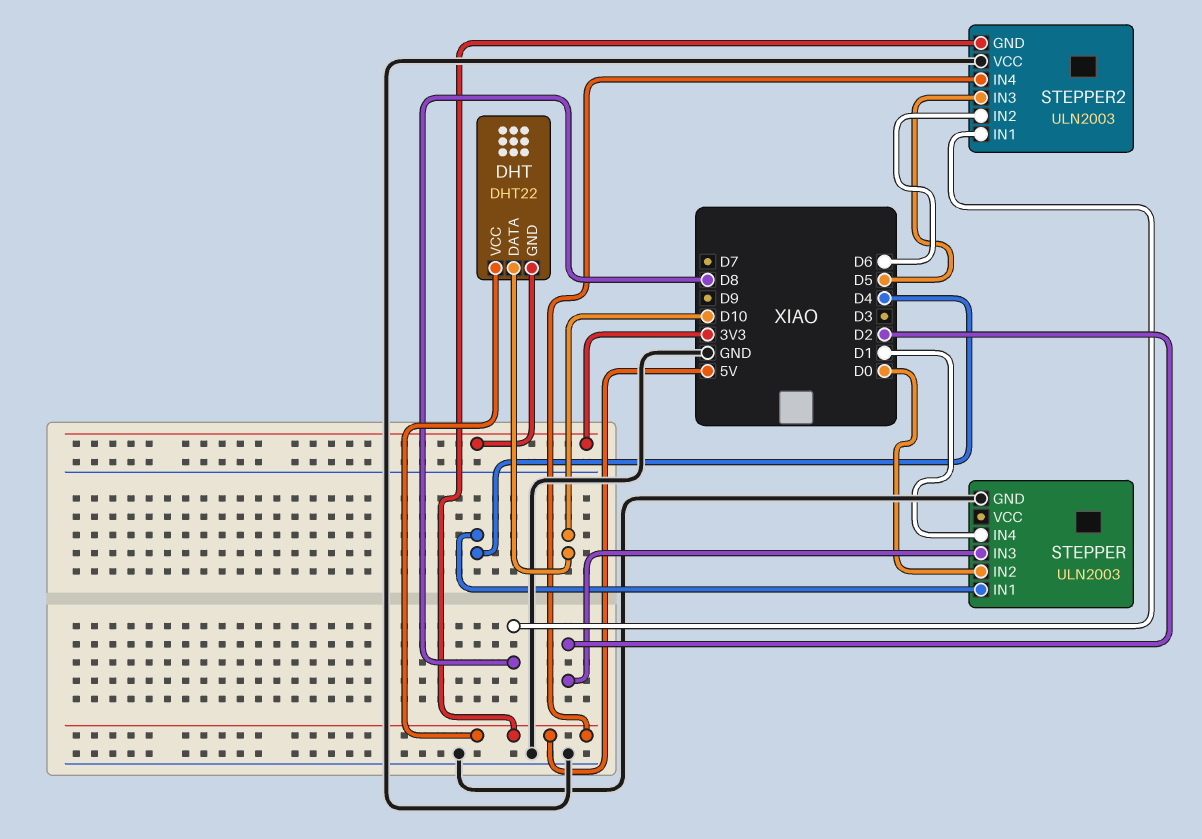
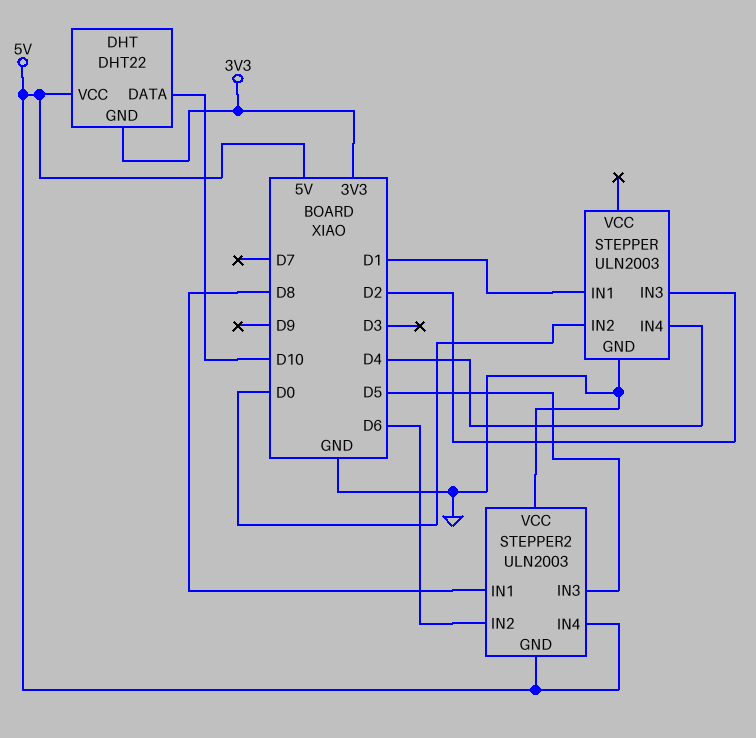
STEPPER pin IN1: D4 -> D1
STEPPER pin IN4: D1 -> D4

